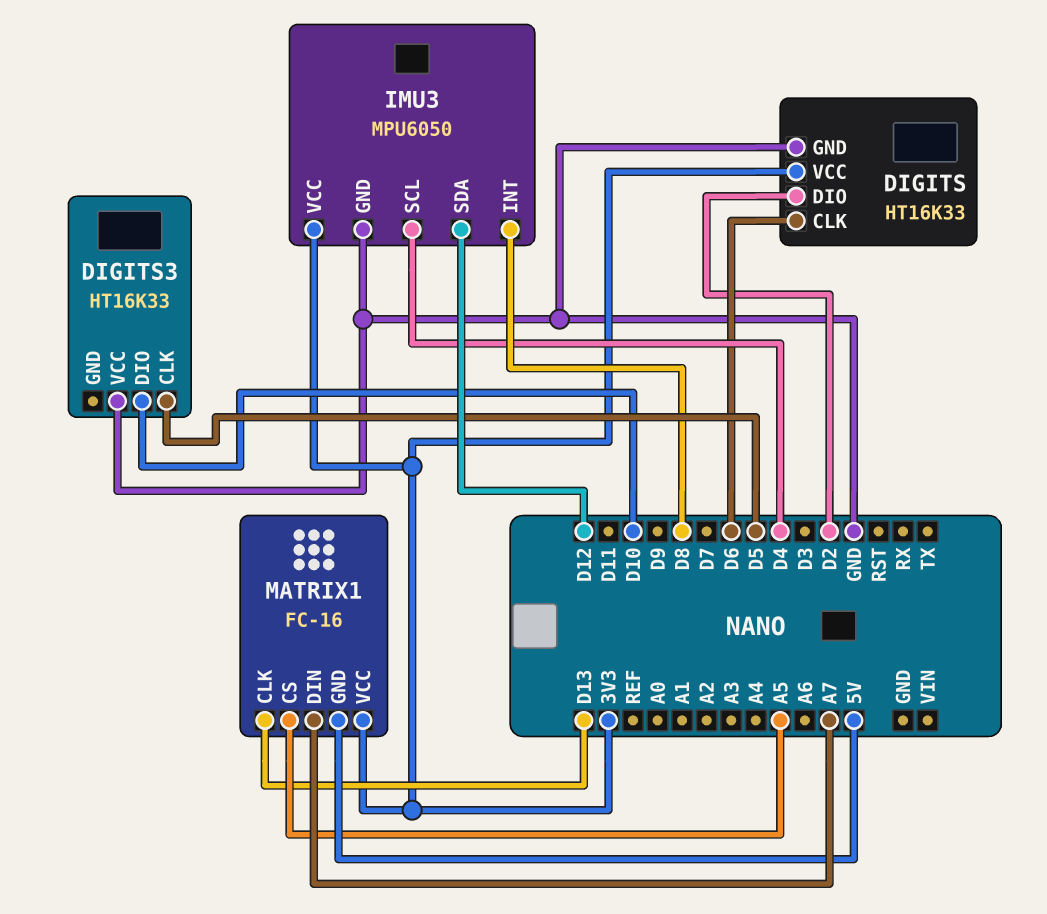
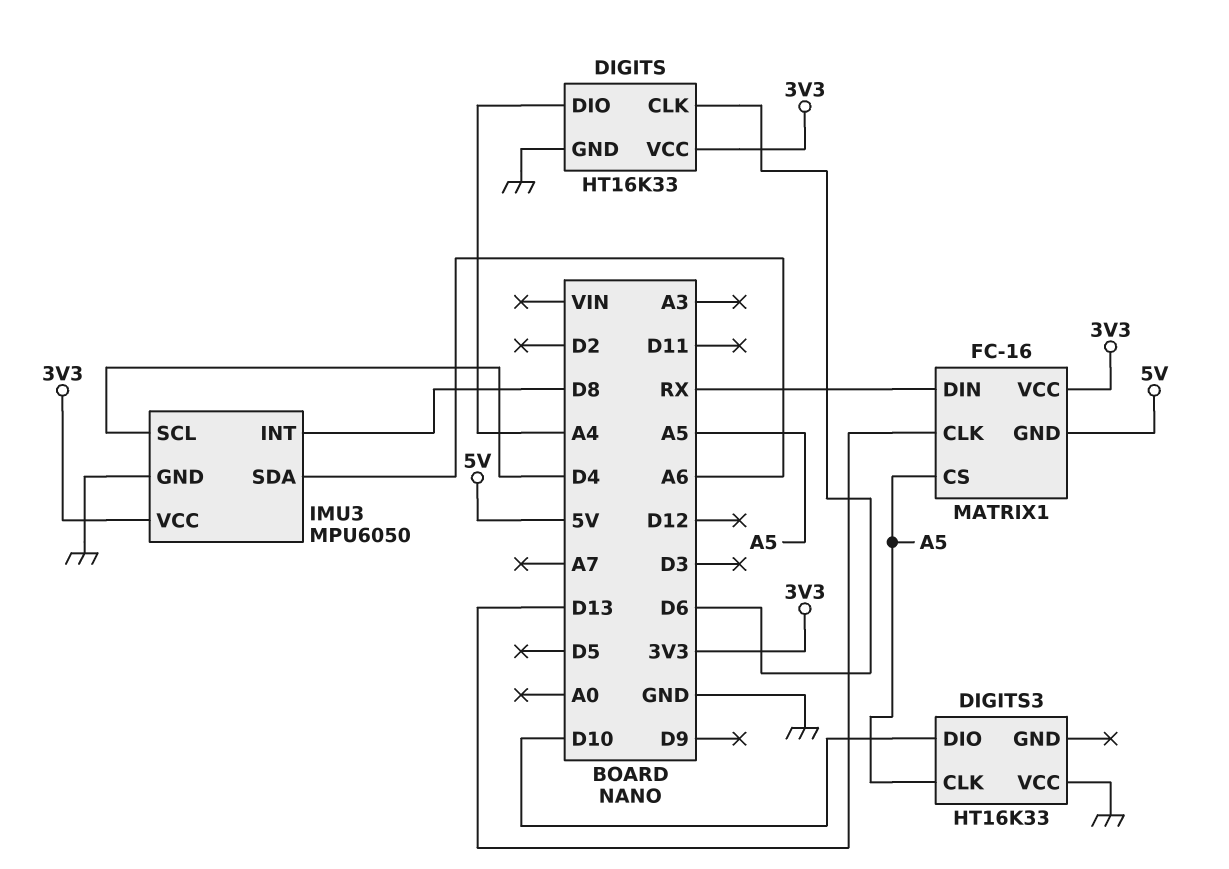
DIGITS pin DIO: D2 -> A4
DIGITS3 pin CLK: D5 -> A5
IMU3 pin SDA: D12 -> A6
MATRIX1 pin DIN: A7 -> RX

